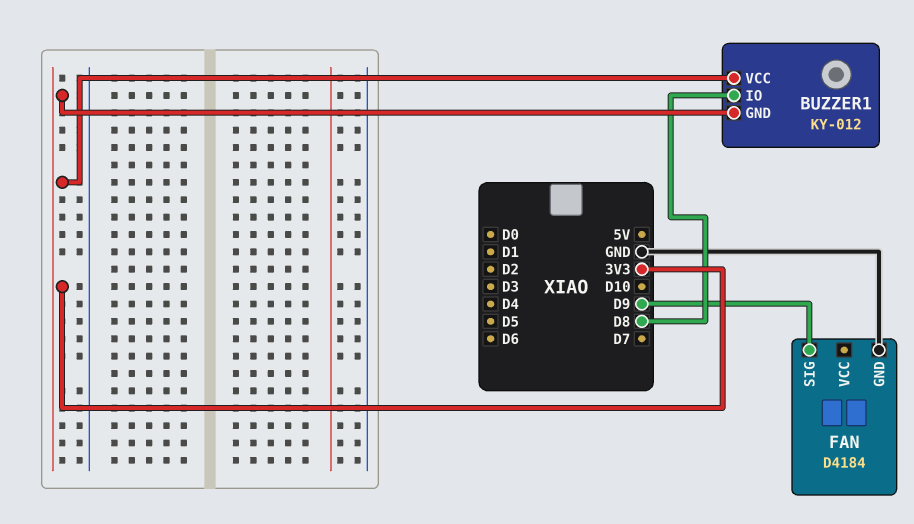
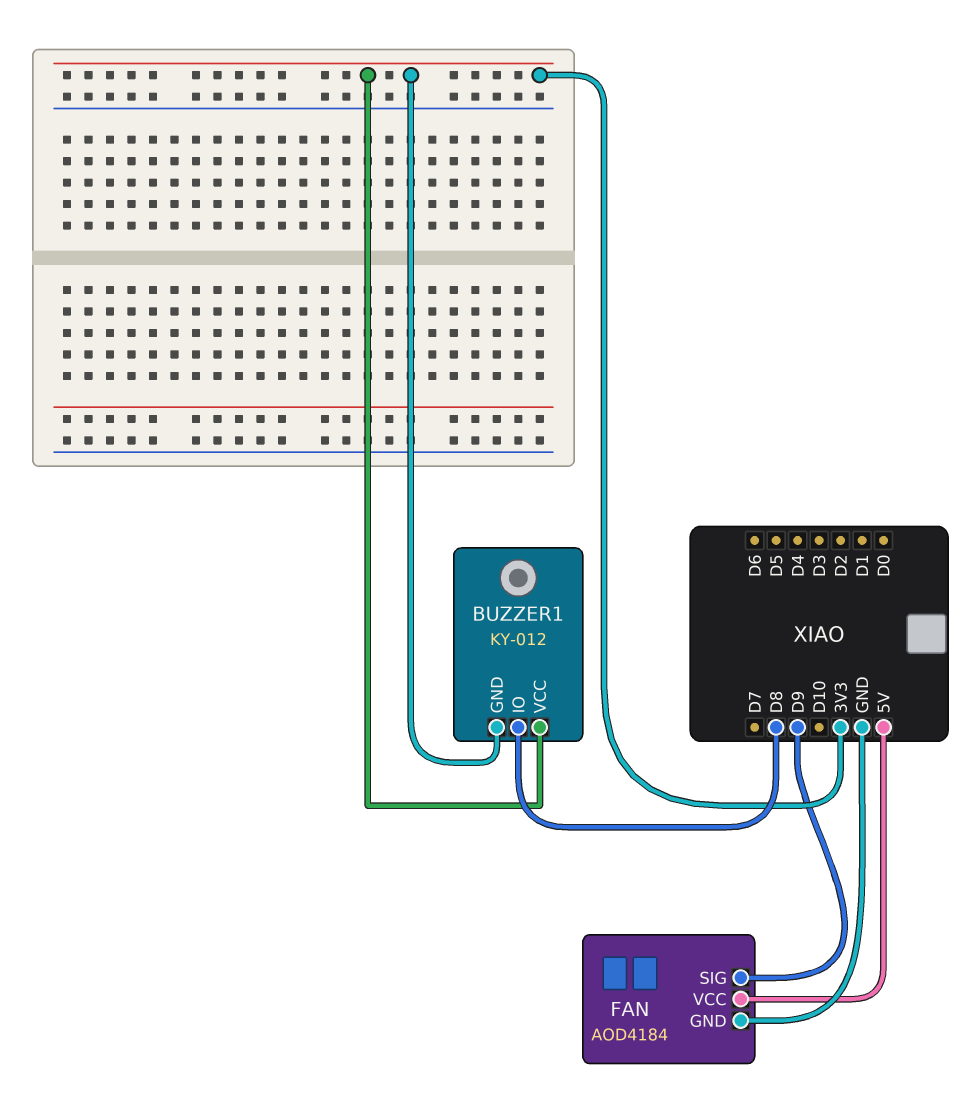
FAN: D4184 -> AOD4184
FAN pin VCC: none -> 5V

